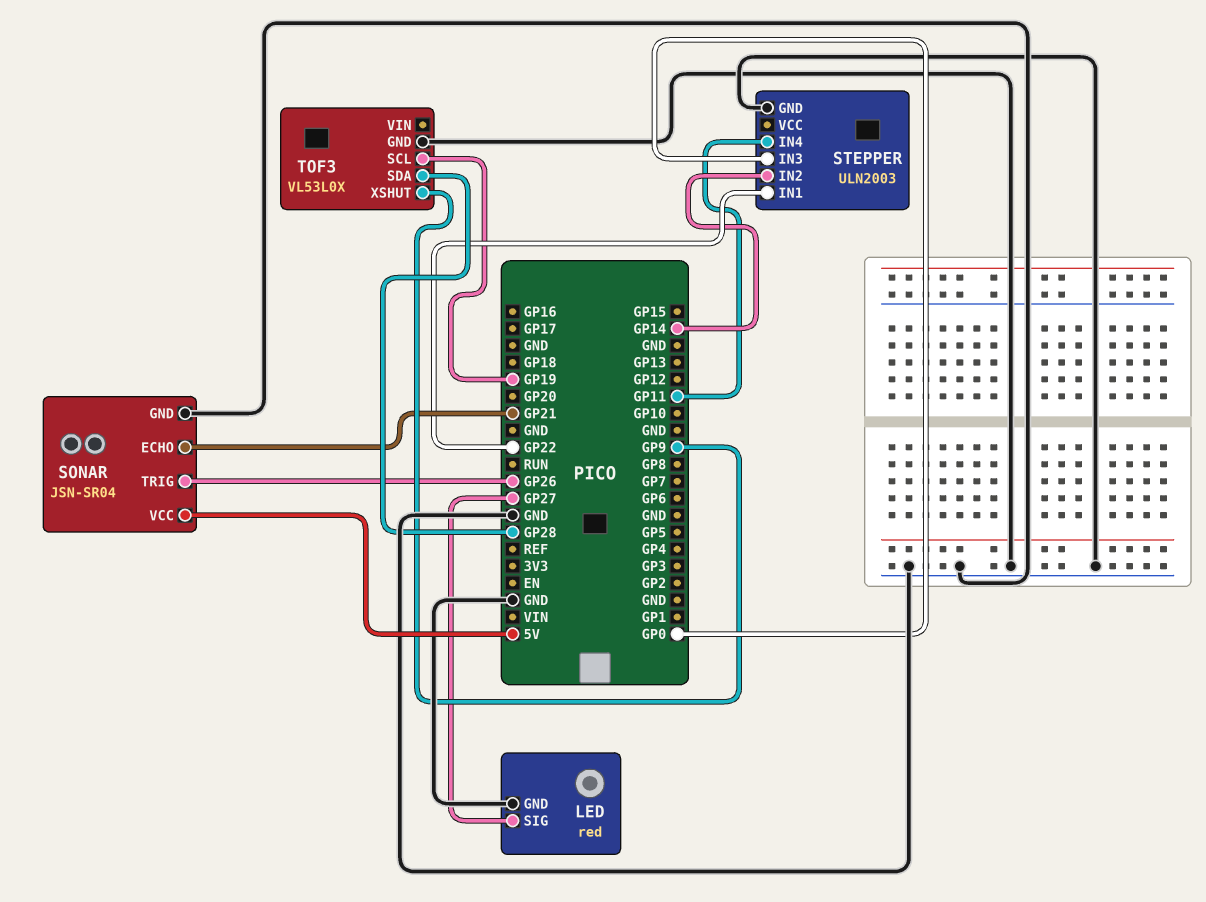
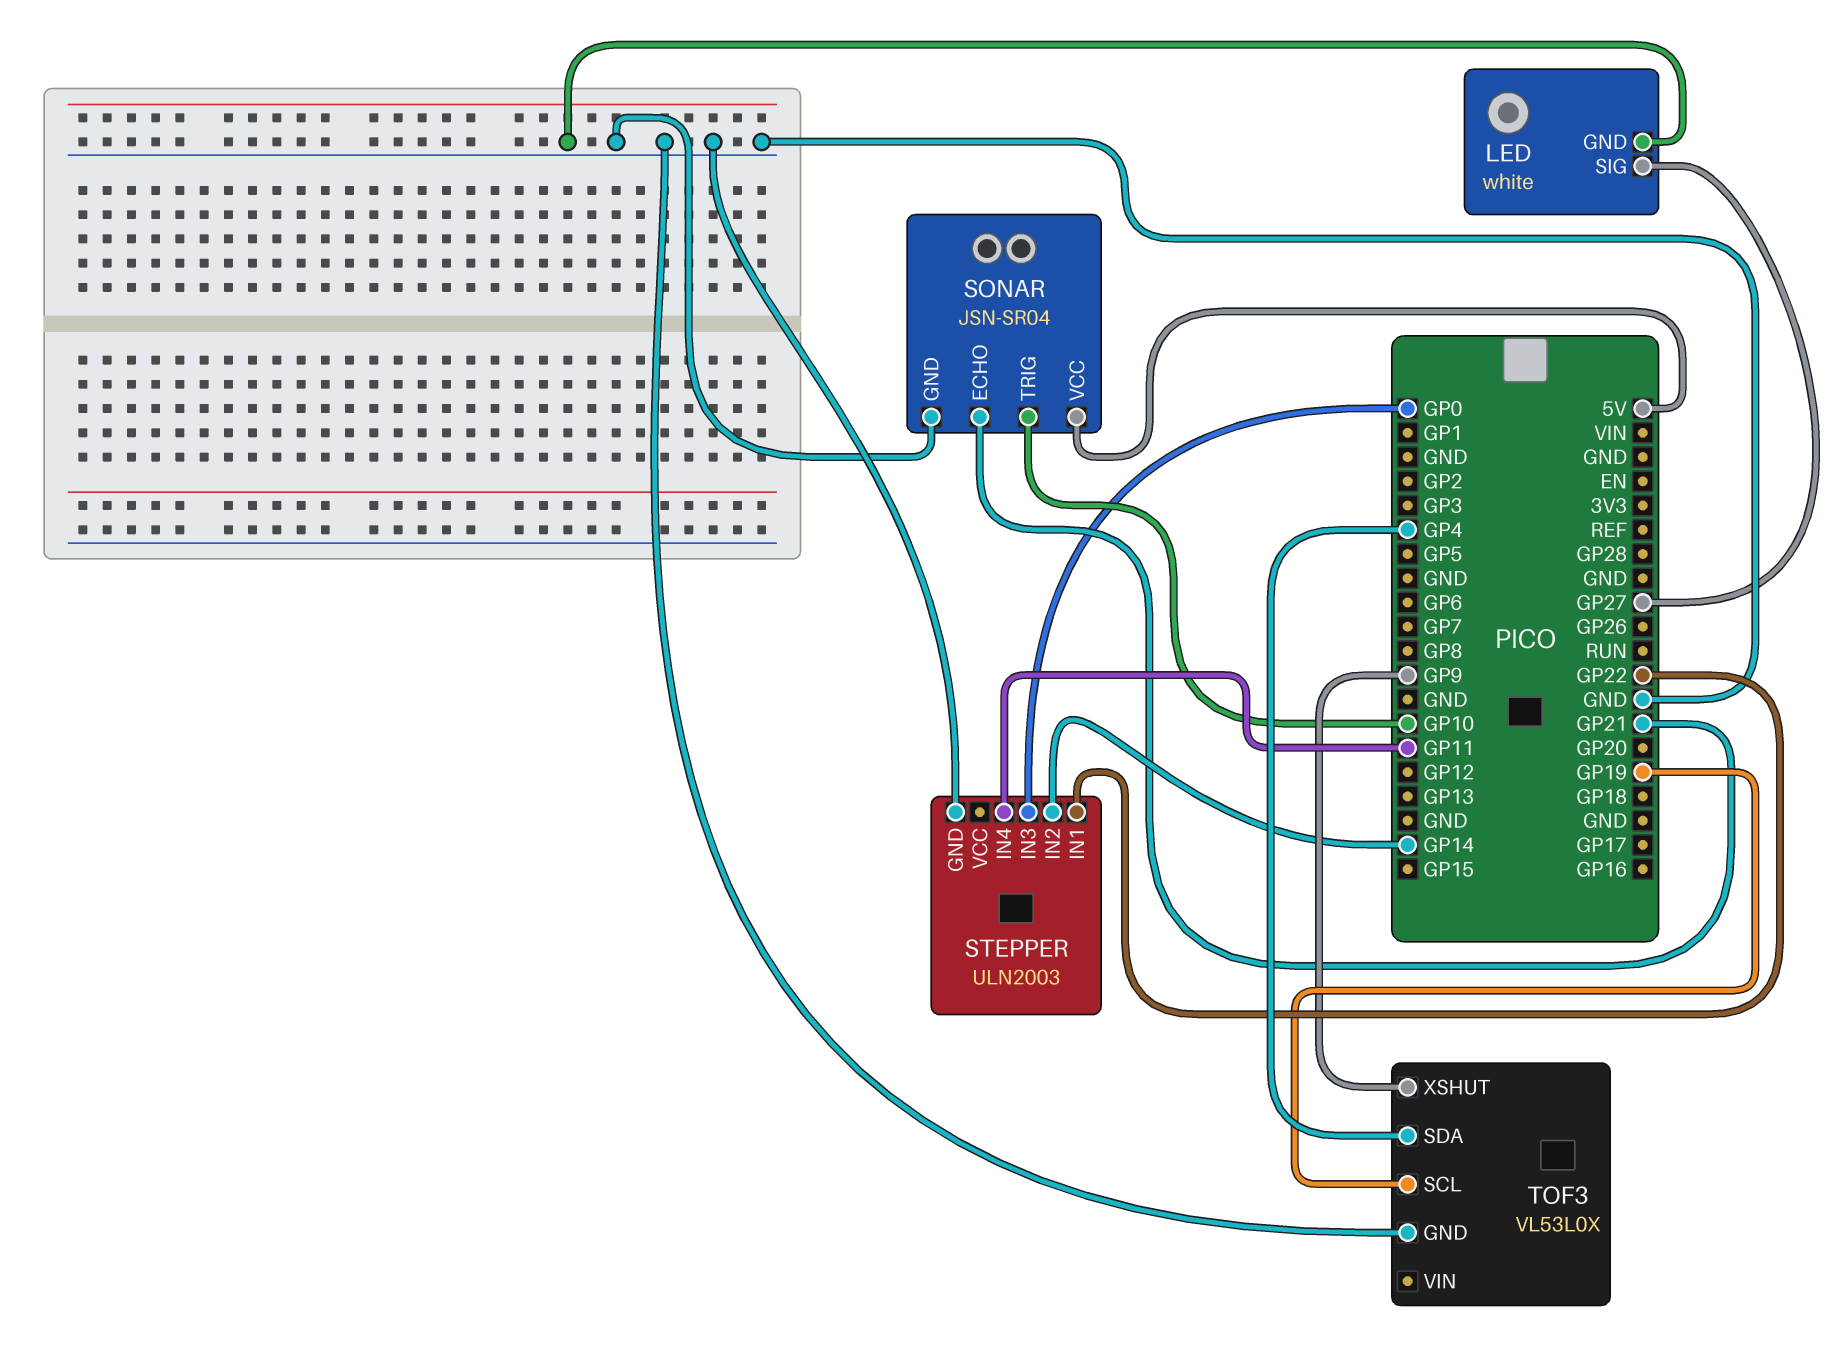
LED: red -> white
SONAR pin TRIG: GP26 -> GP10
TOF3 pin SDA: GP28 -> GP4

